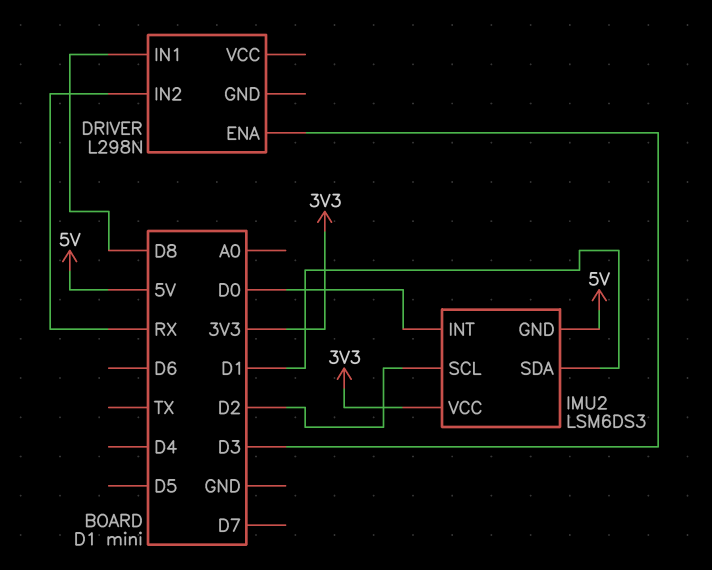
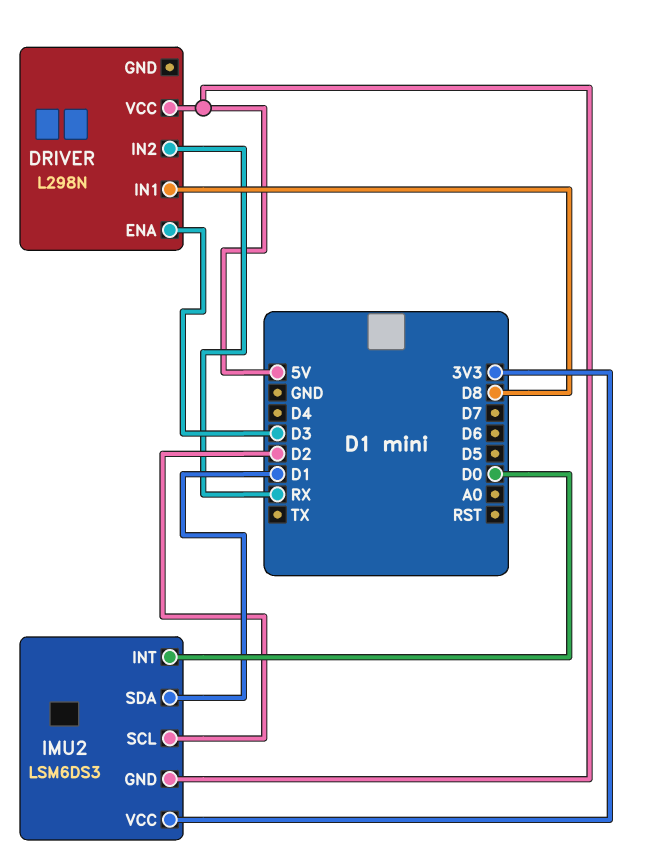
DRIVER pin VCC: none -> 5V

